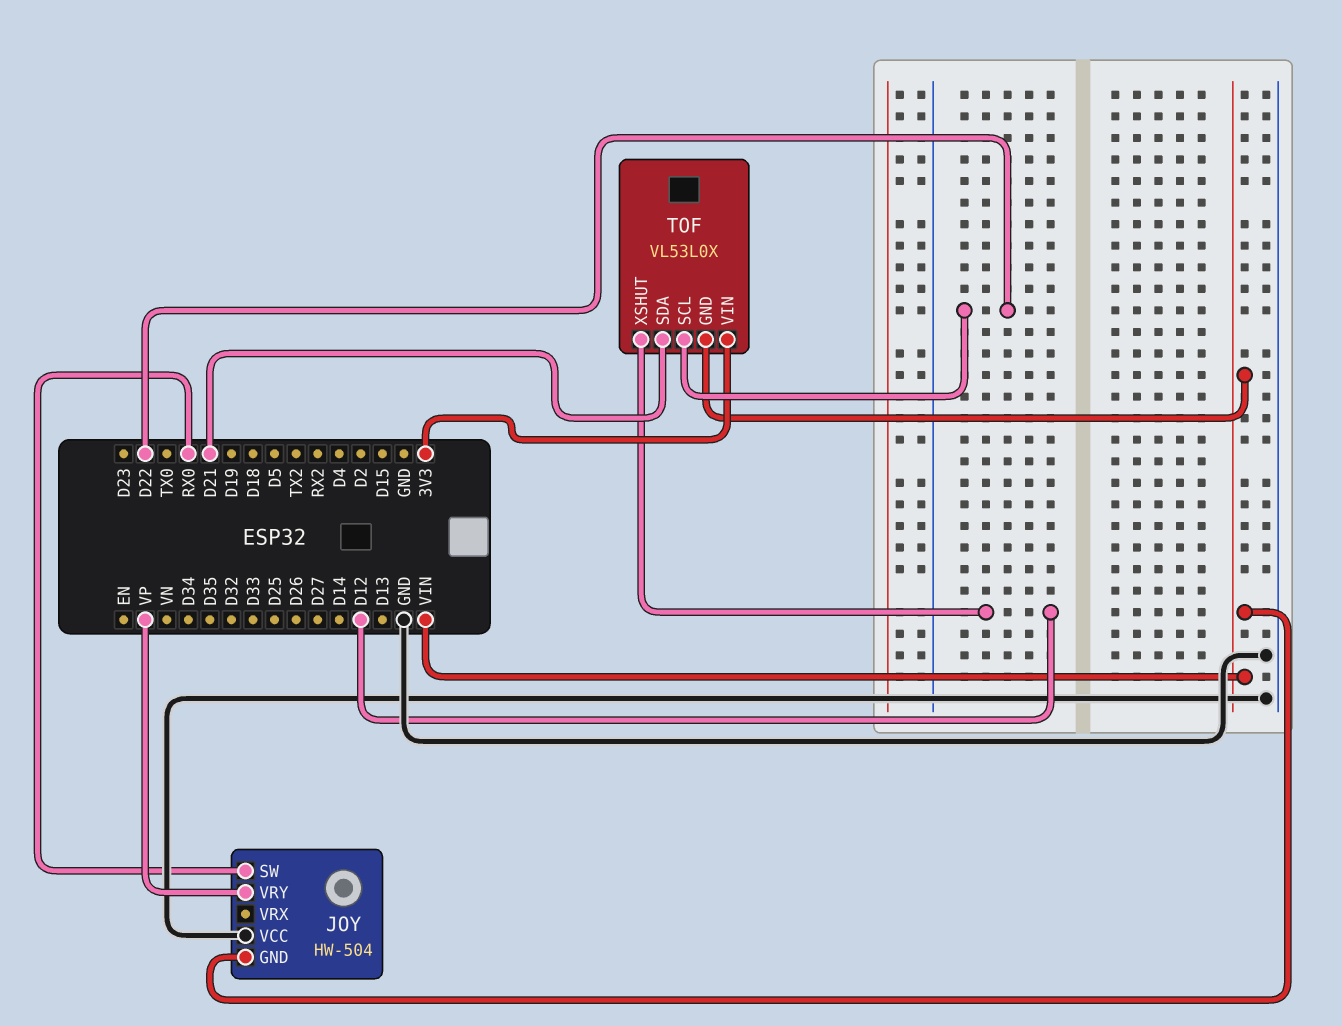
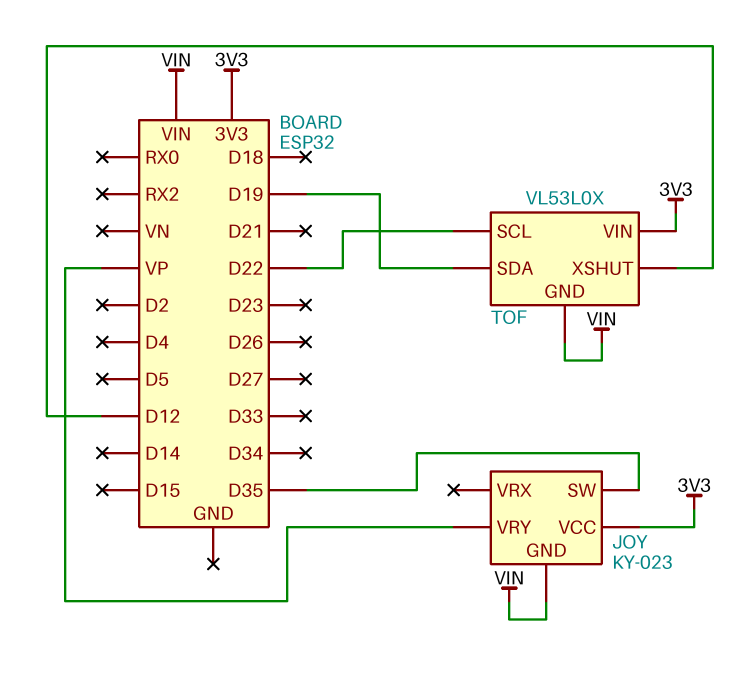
JOY: HW-504 -> KY-023
JOY pin SW: RX0 -> D35
JOY pin VCC: GND -> 3V3
TOF pin SDA: D21 -> D19

